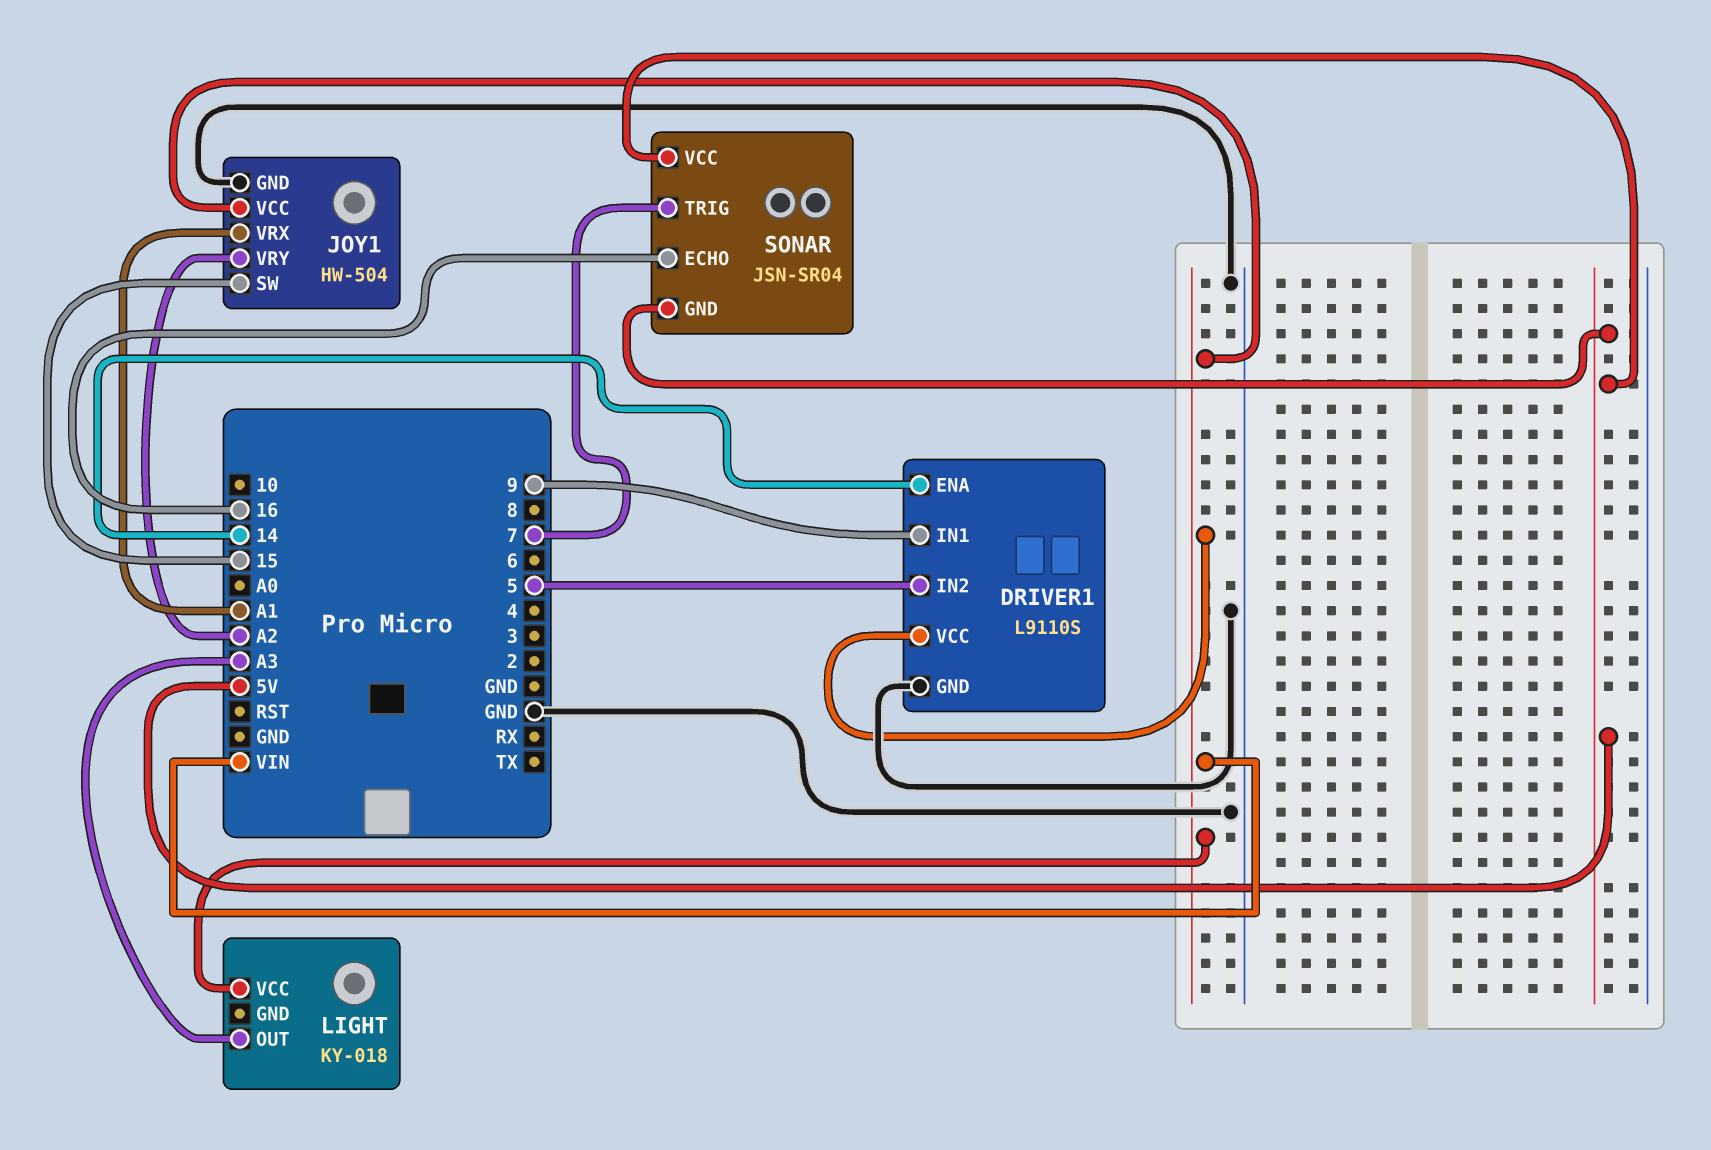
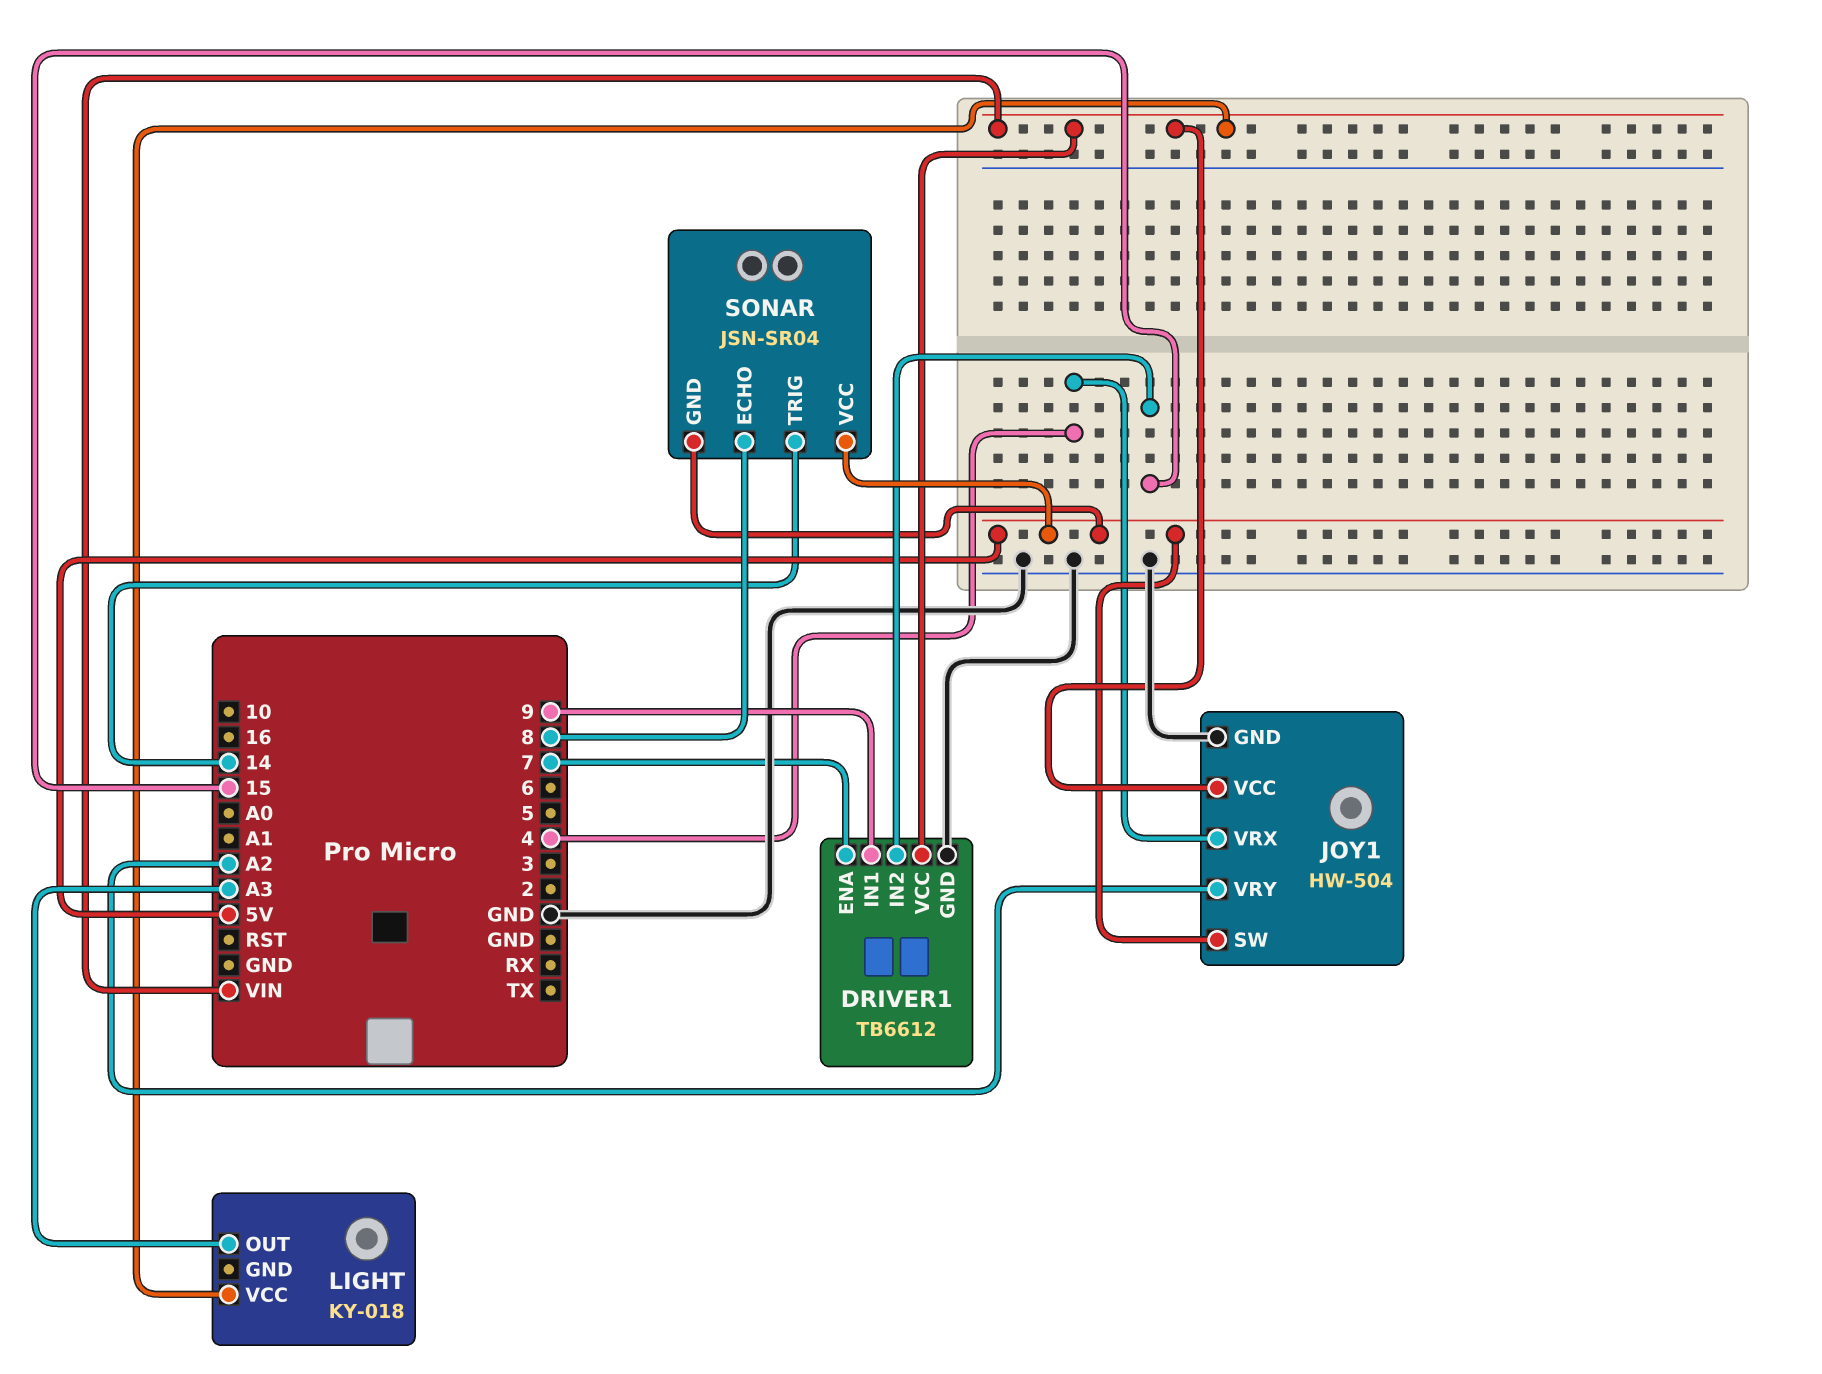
DRIVER1: L9110S -> TB6612
DRIVER1 pin ENA: 14 -> 7
DRIVER1 pin IN2: 5 -> 15
JOY1 pin SW: 15 -> 5V
JOY1 pin VRX: A1 -> 4
SONAR pin ECHO: 16 -> 8
SONAR pin TRIG: 7 -> 14

